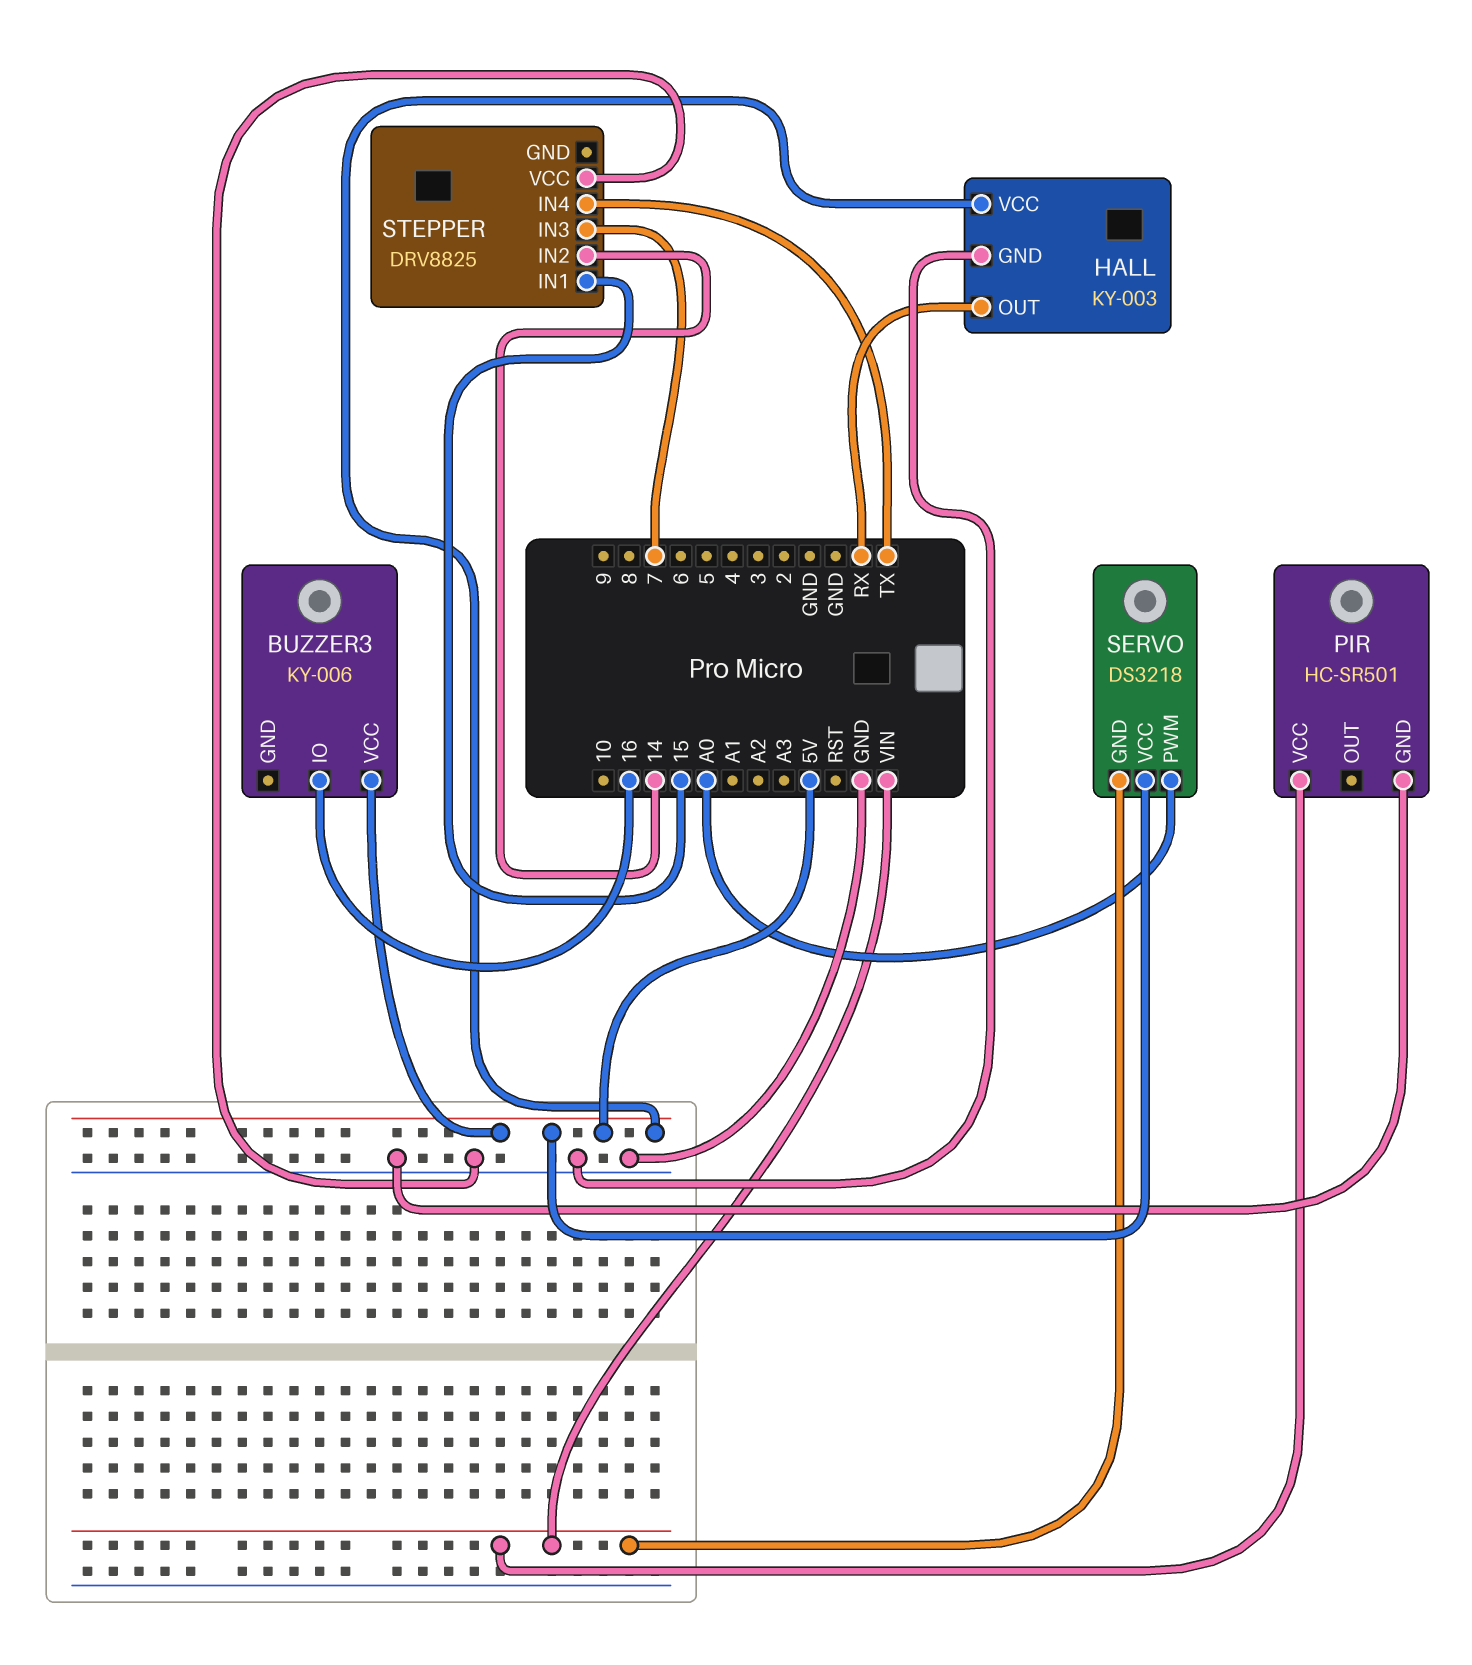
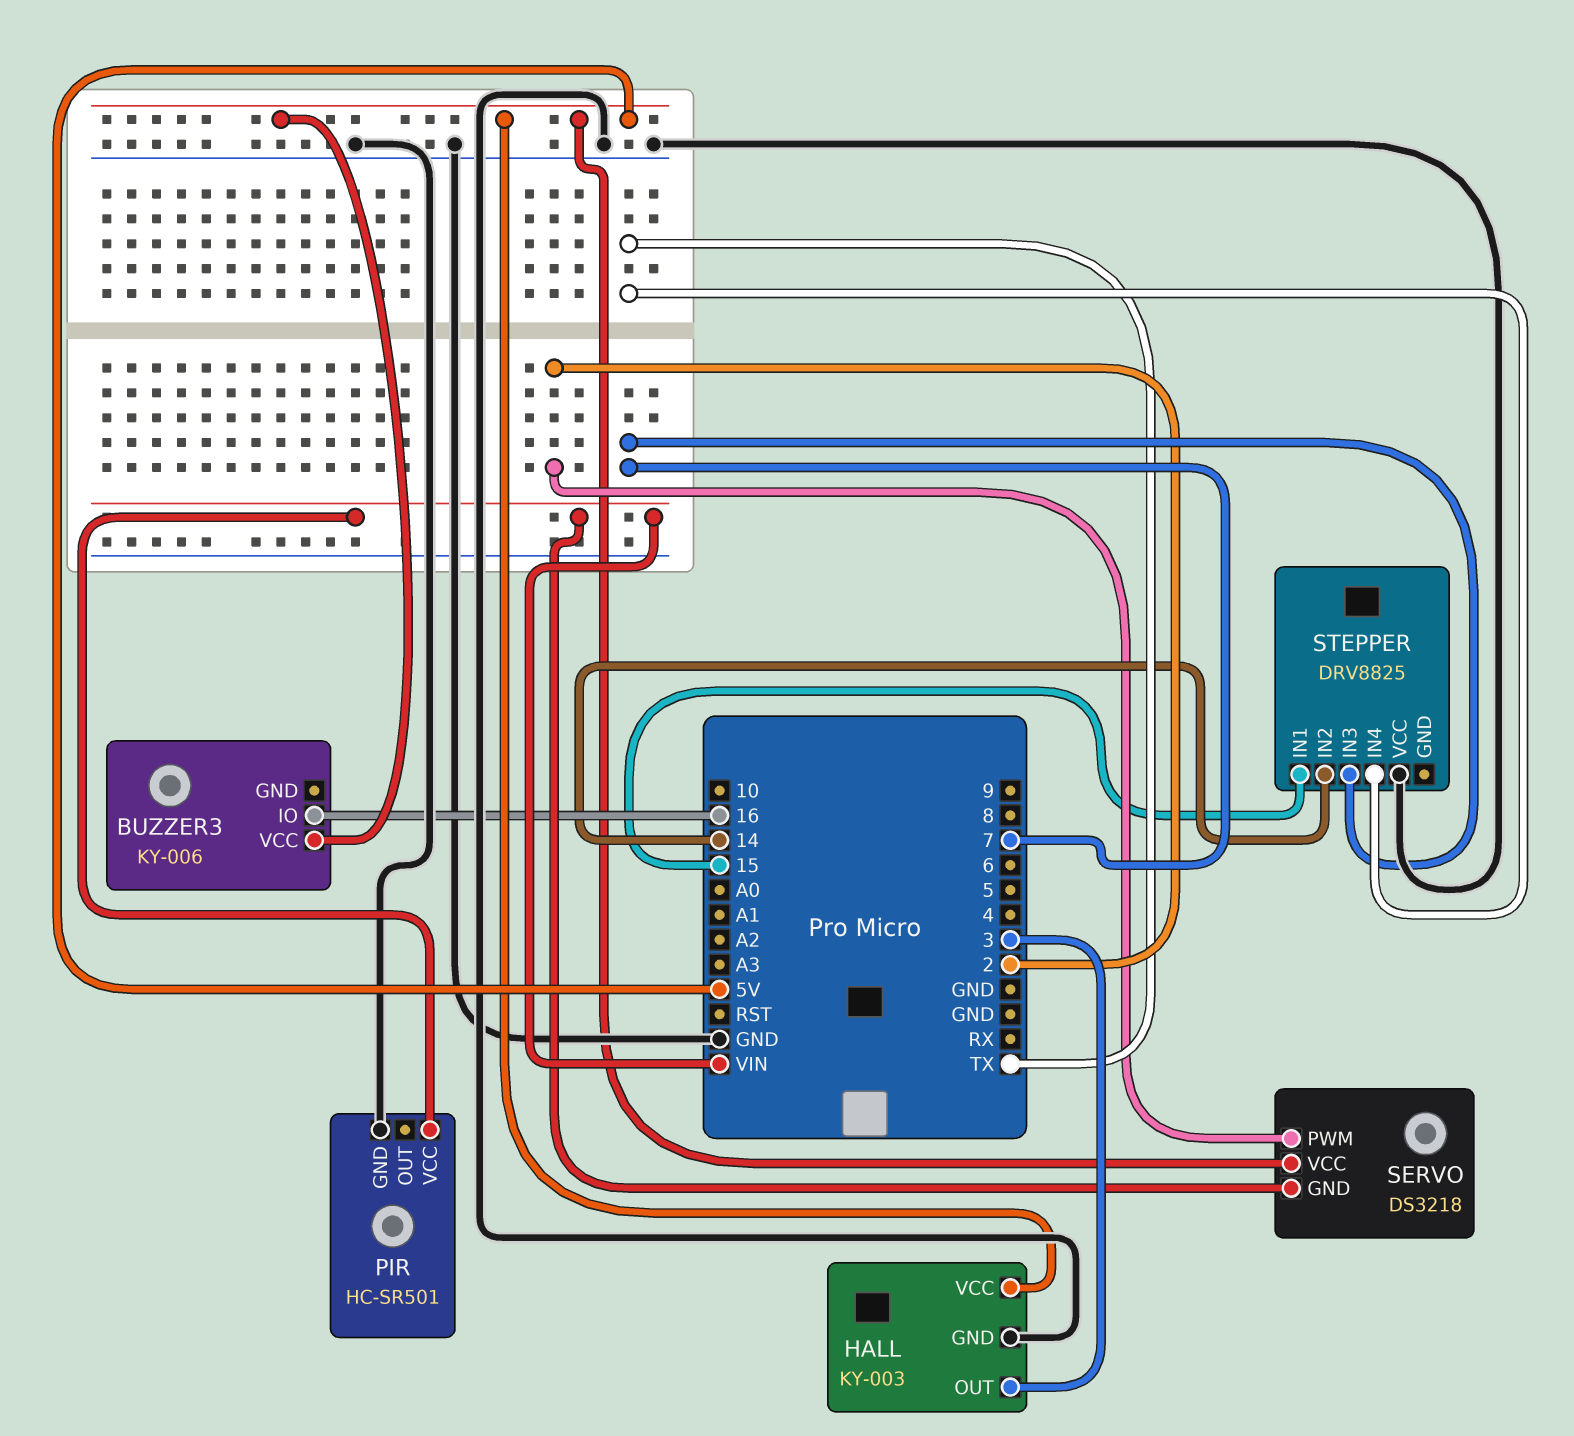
HALL pin OUT: RX -> 3
SERVO pin PWM: A0 -> 2

